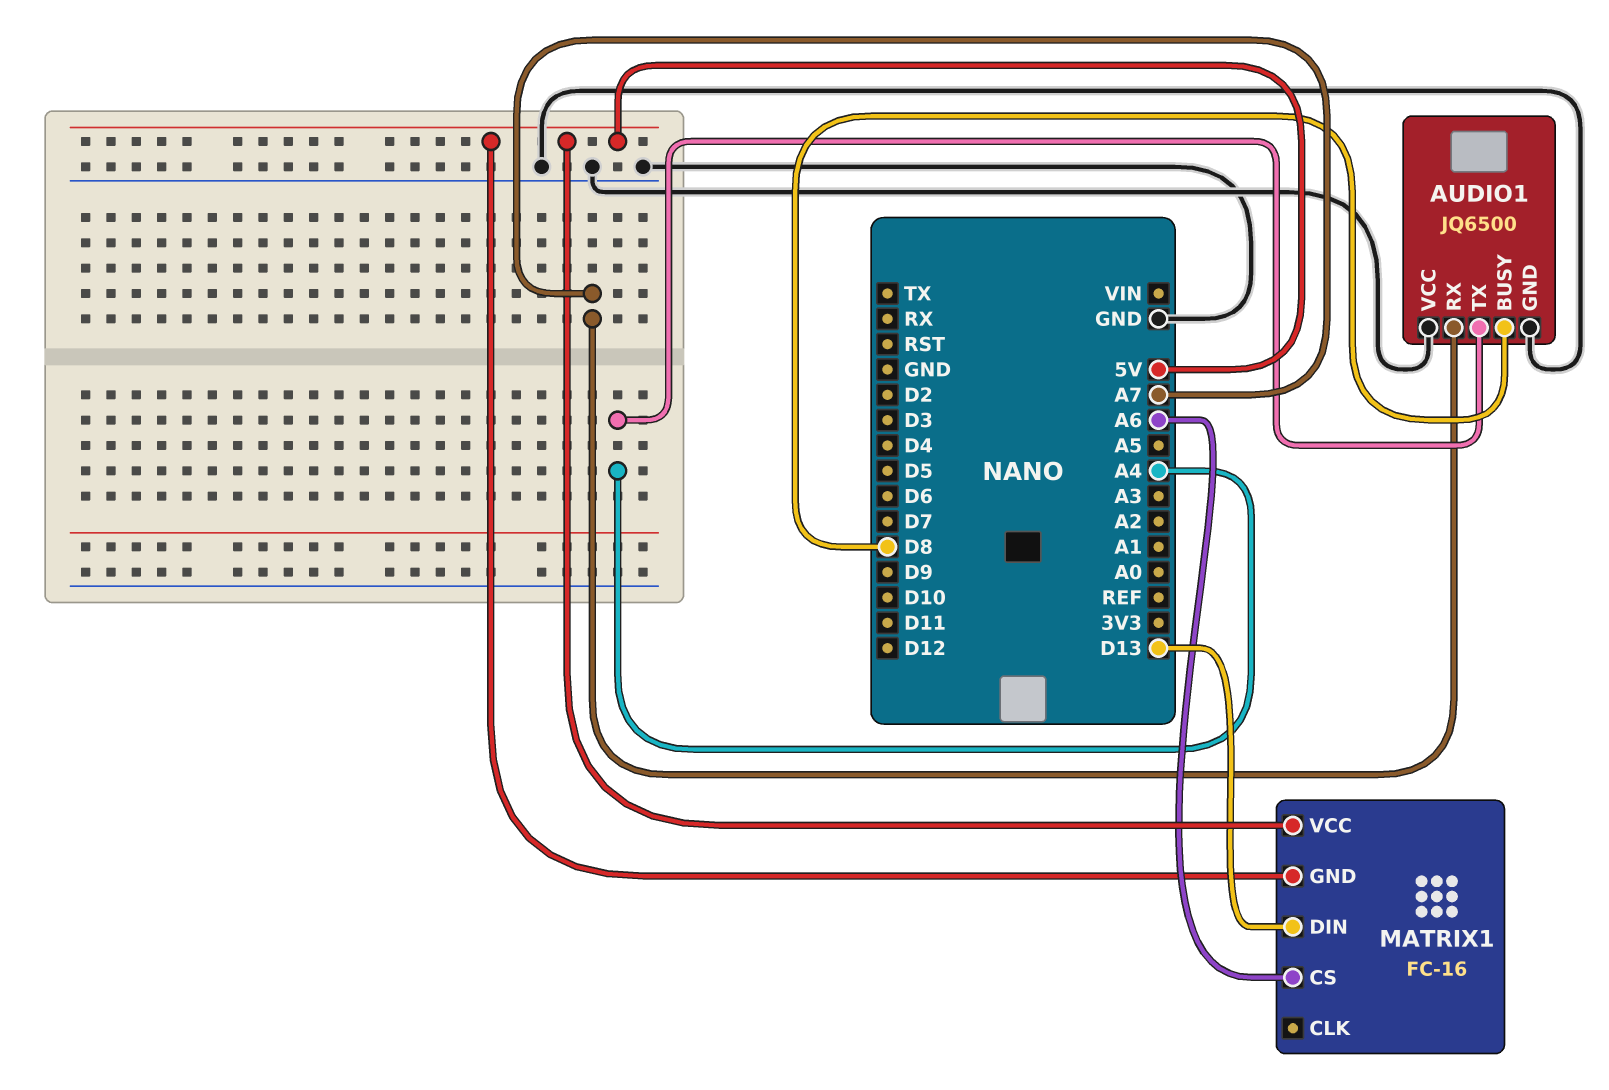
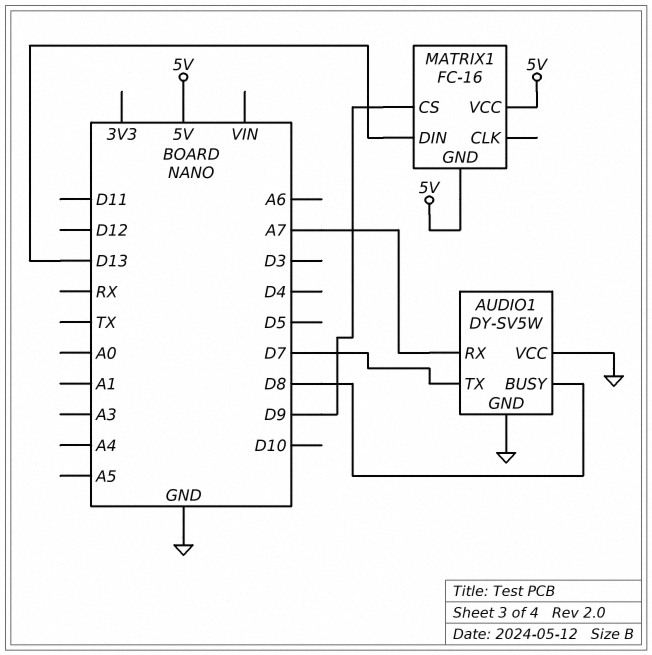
AUDIO1: JQ6500 -> DY-SV5W
AUDIO1 pin TX: A4 -> D7
MATRIX1 pin CS: A6 -> D9

